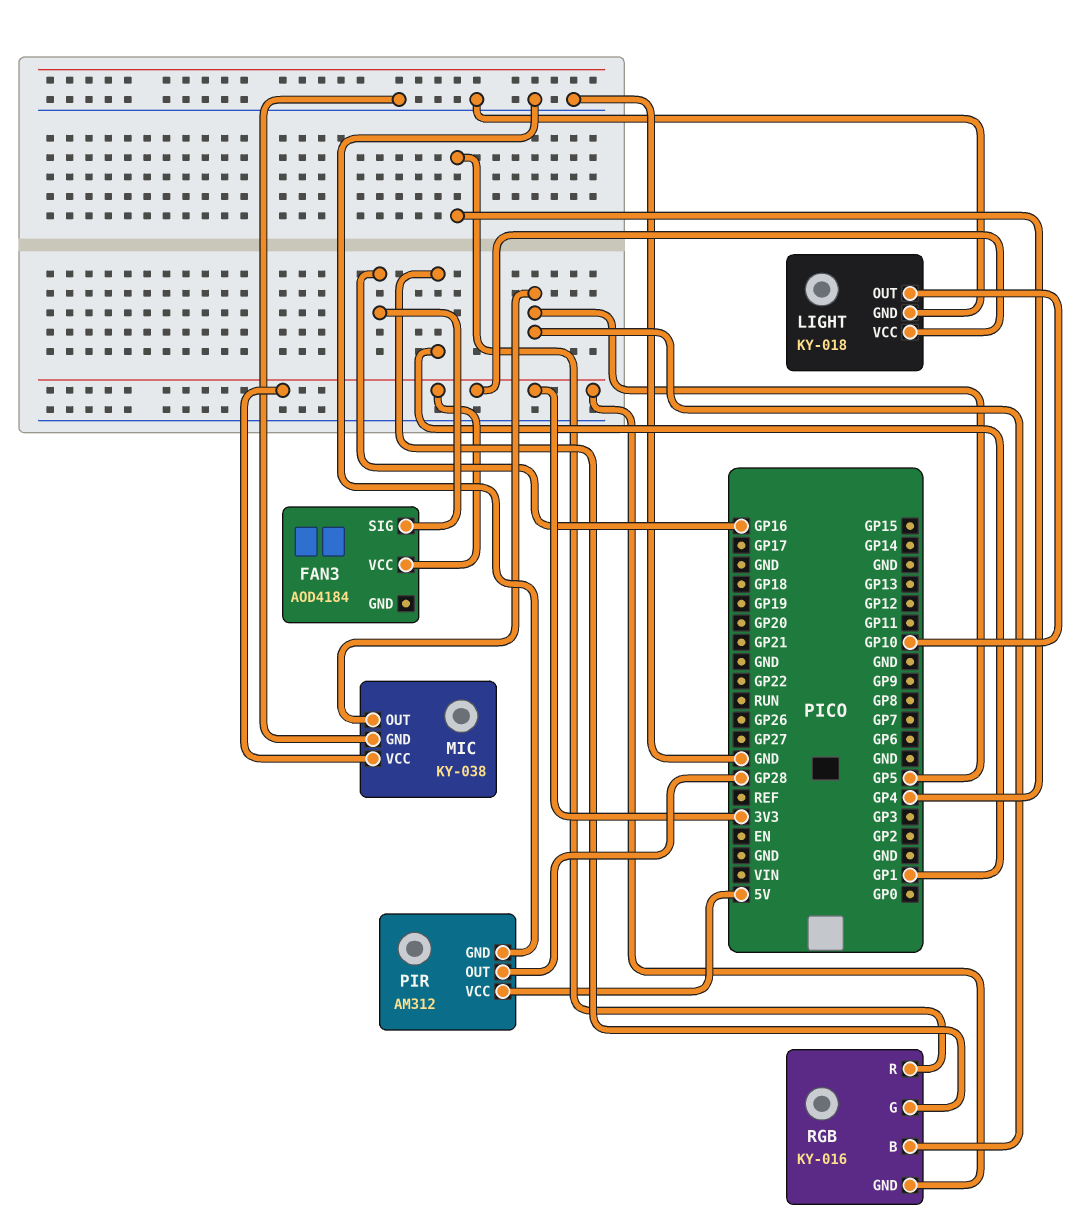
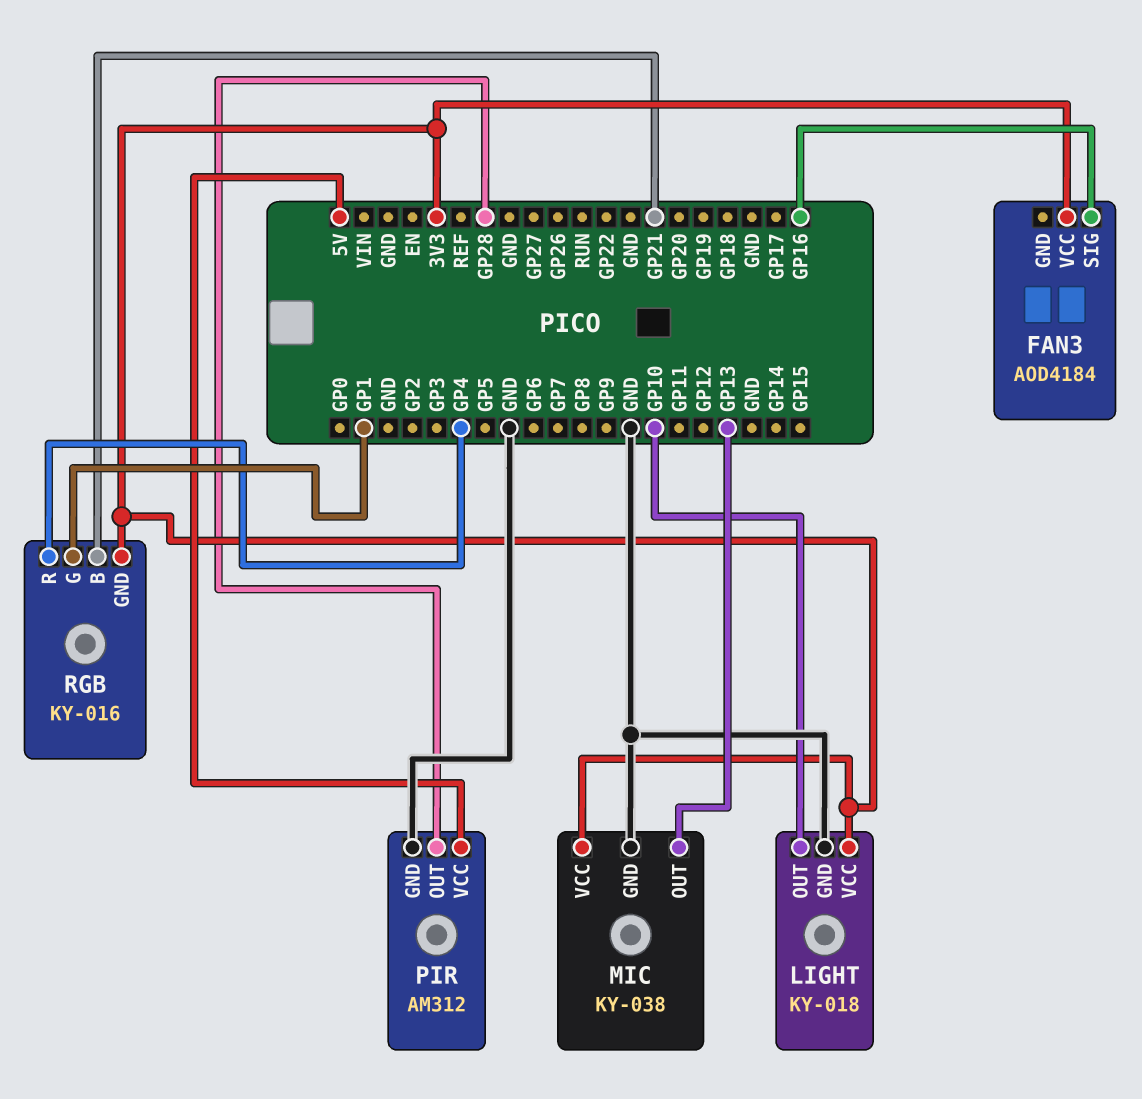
MIC pin OUT: GP5 -> GP13
RGB pin B: GP5 -> GP21

